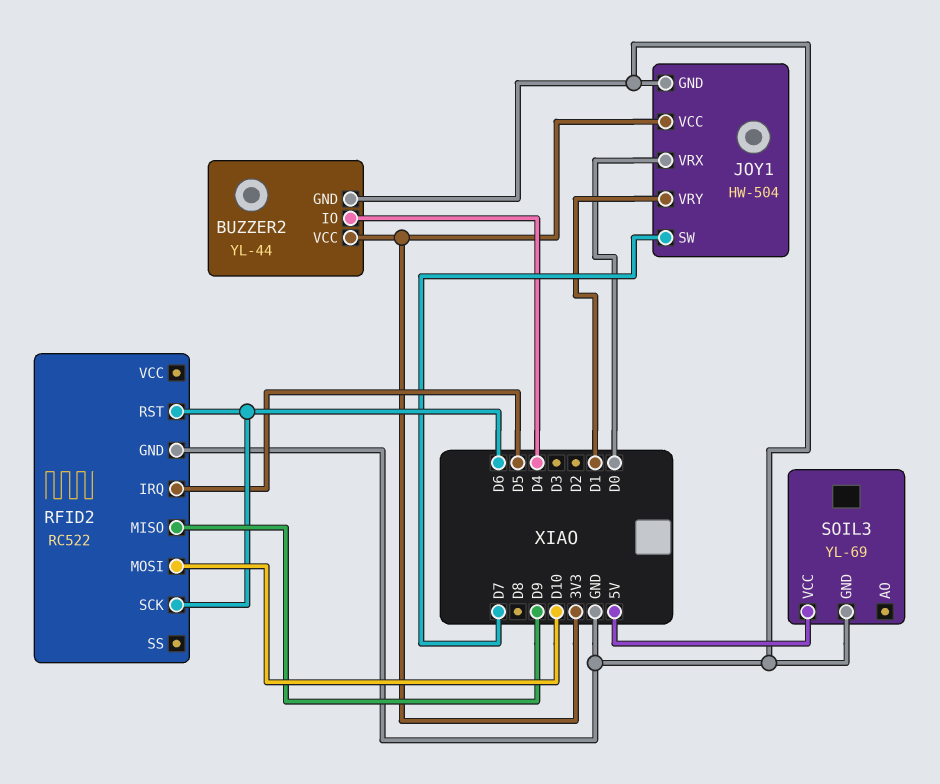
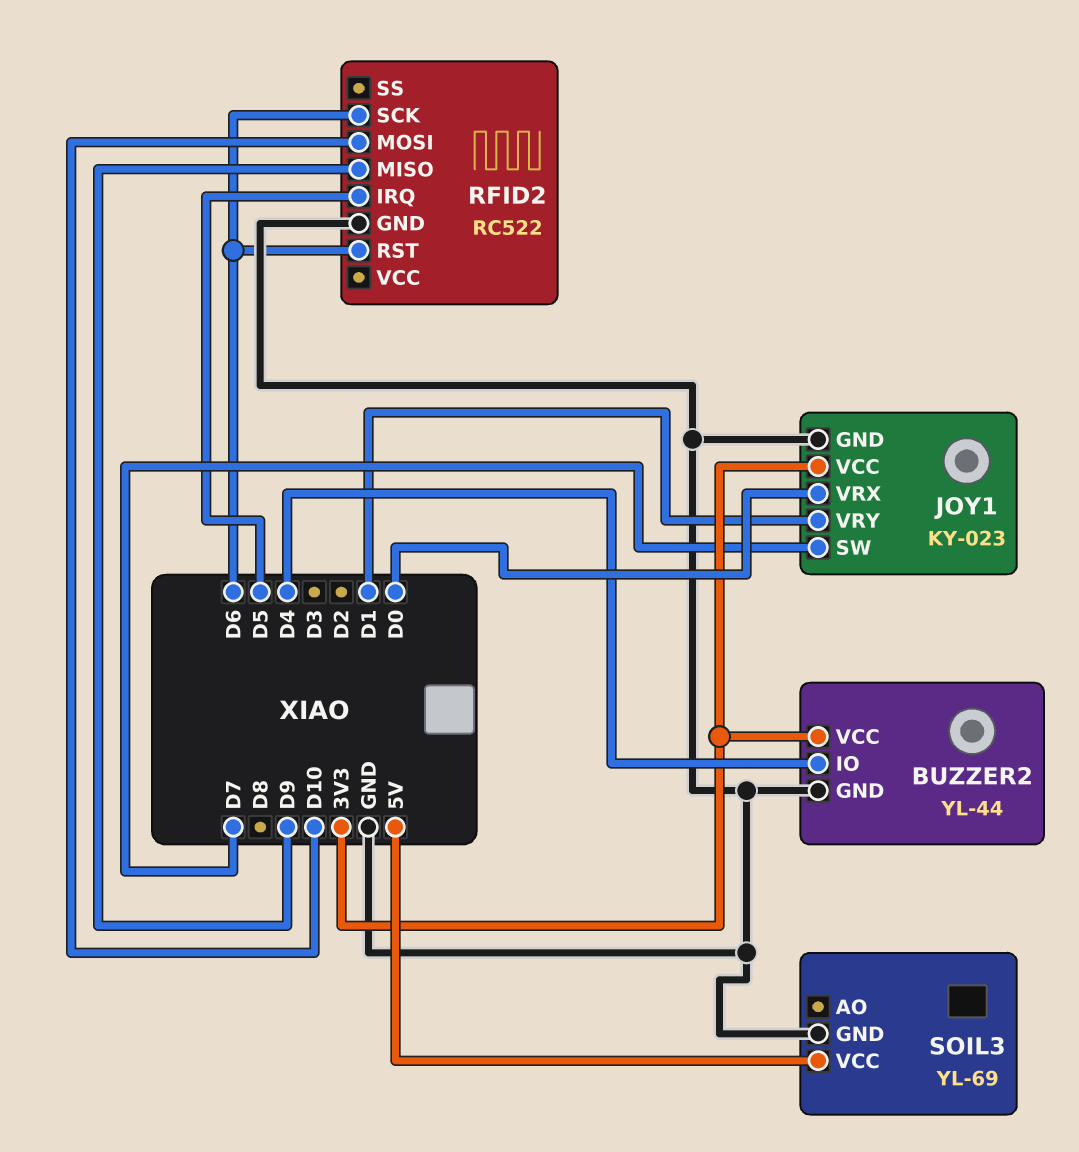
JOY1: HW-504 -> KY-023

